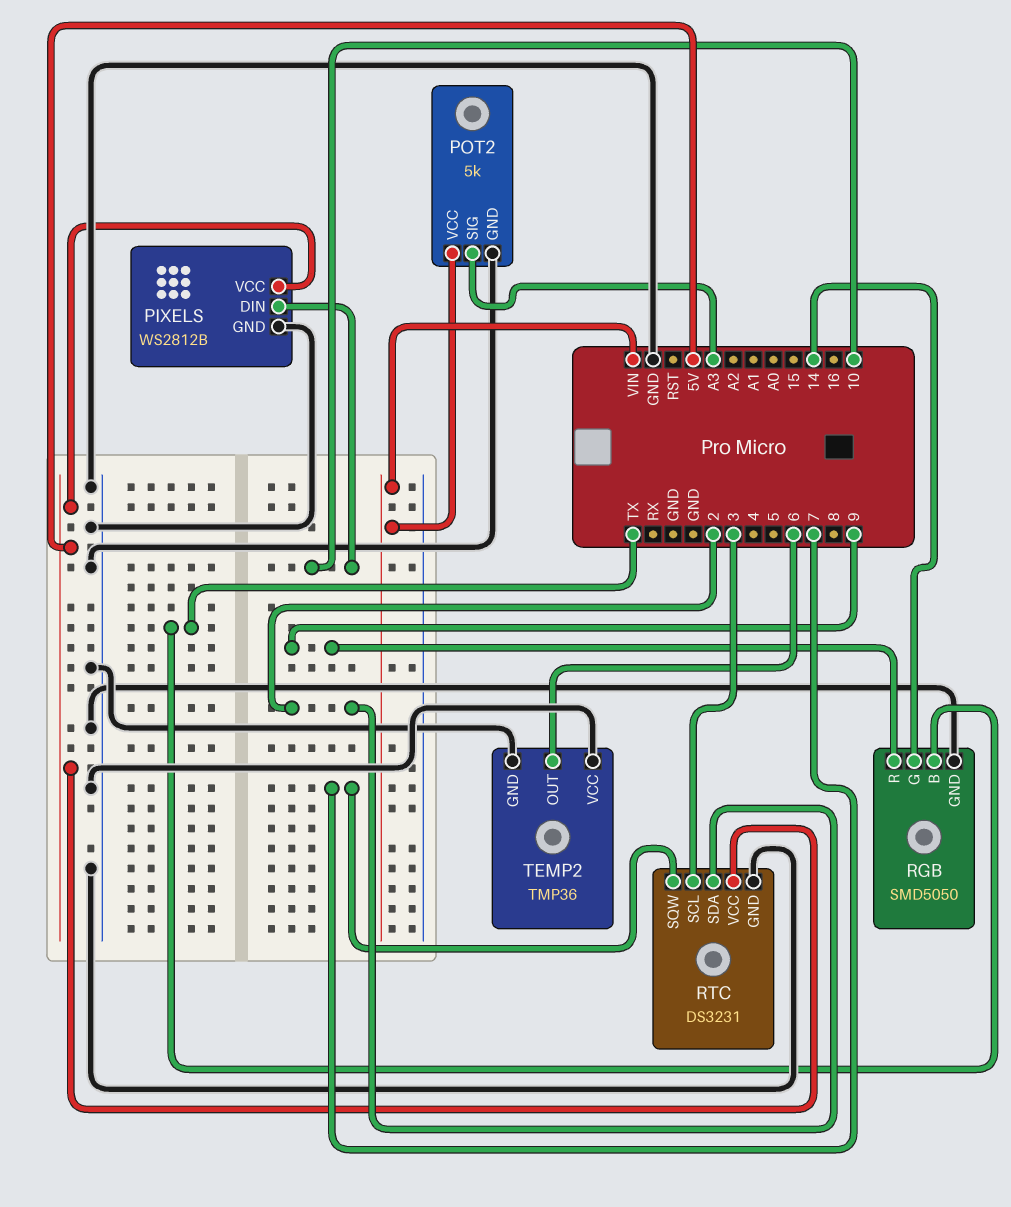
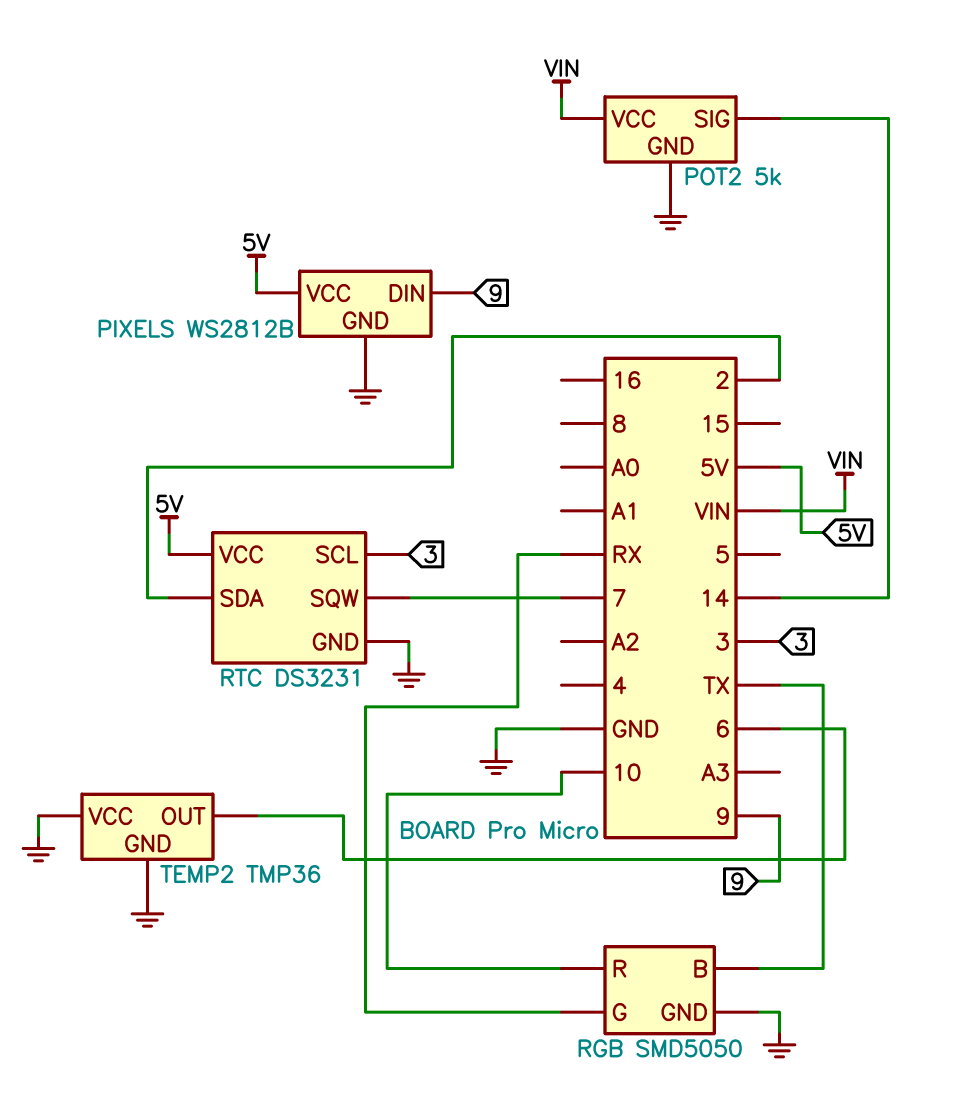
PIXELS pin DIN: 10 -> 9
POT2 pin SIG: A3 -> 14
RGB pin G: 14 -> RX
RGB pin R: 9 -> 10

